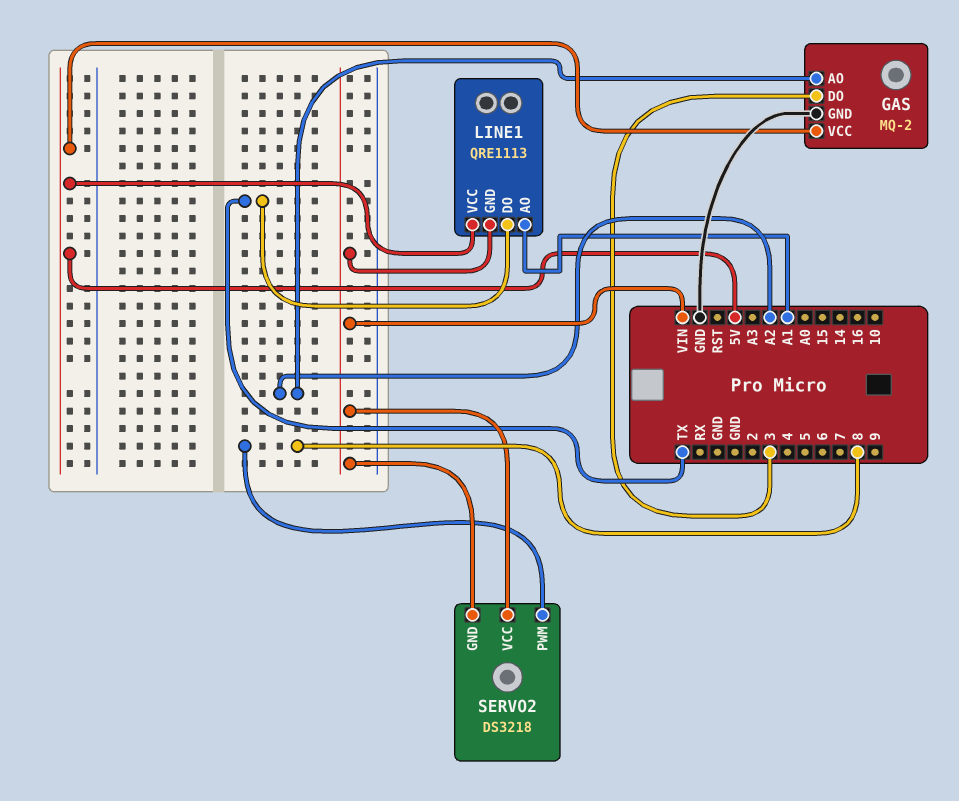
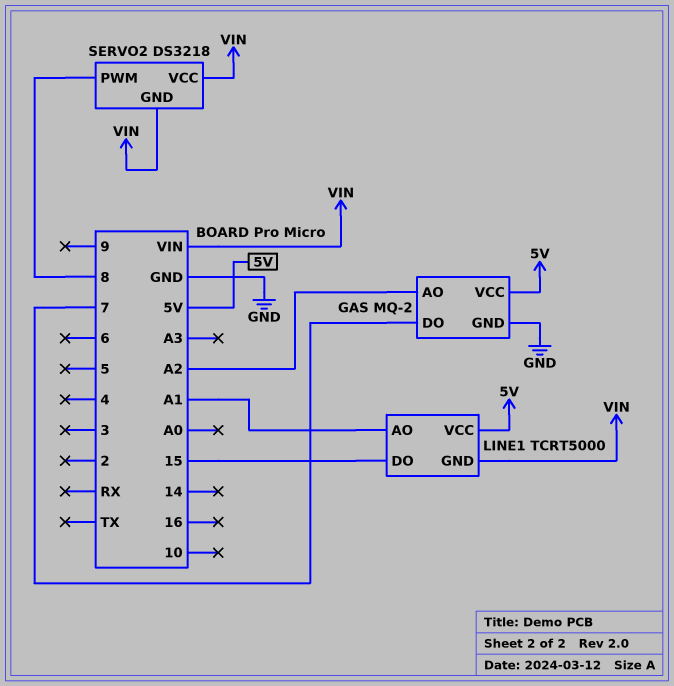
GAS pin DO: 3 -> 7
LINE1: QRE1113 -> TCRT5000
LINE1 pin DO: TX -> 15

